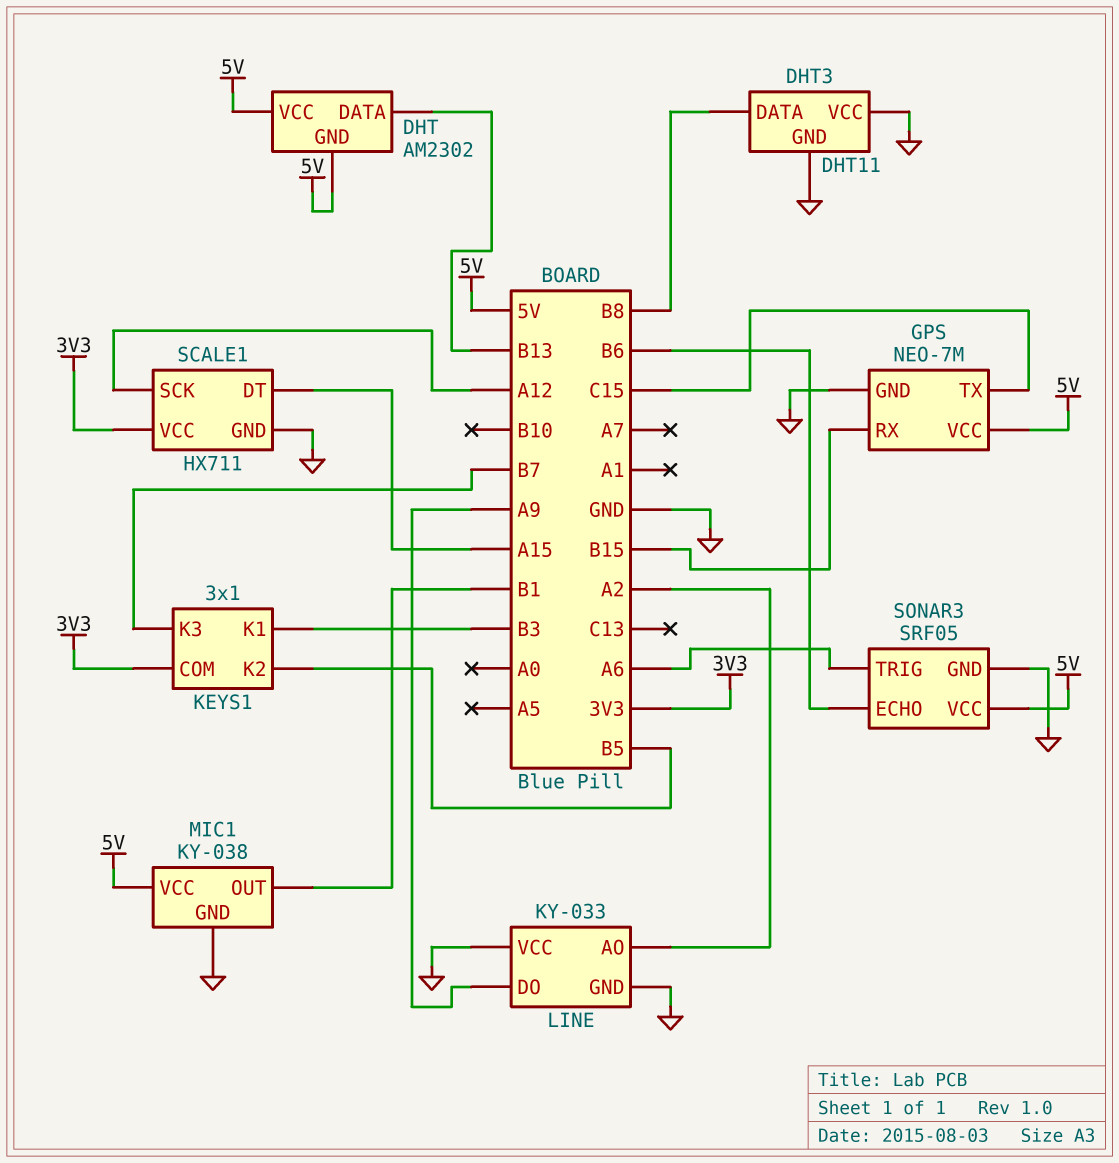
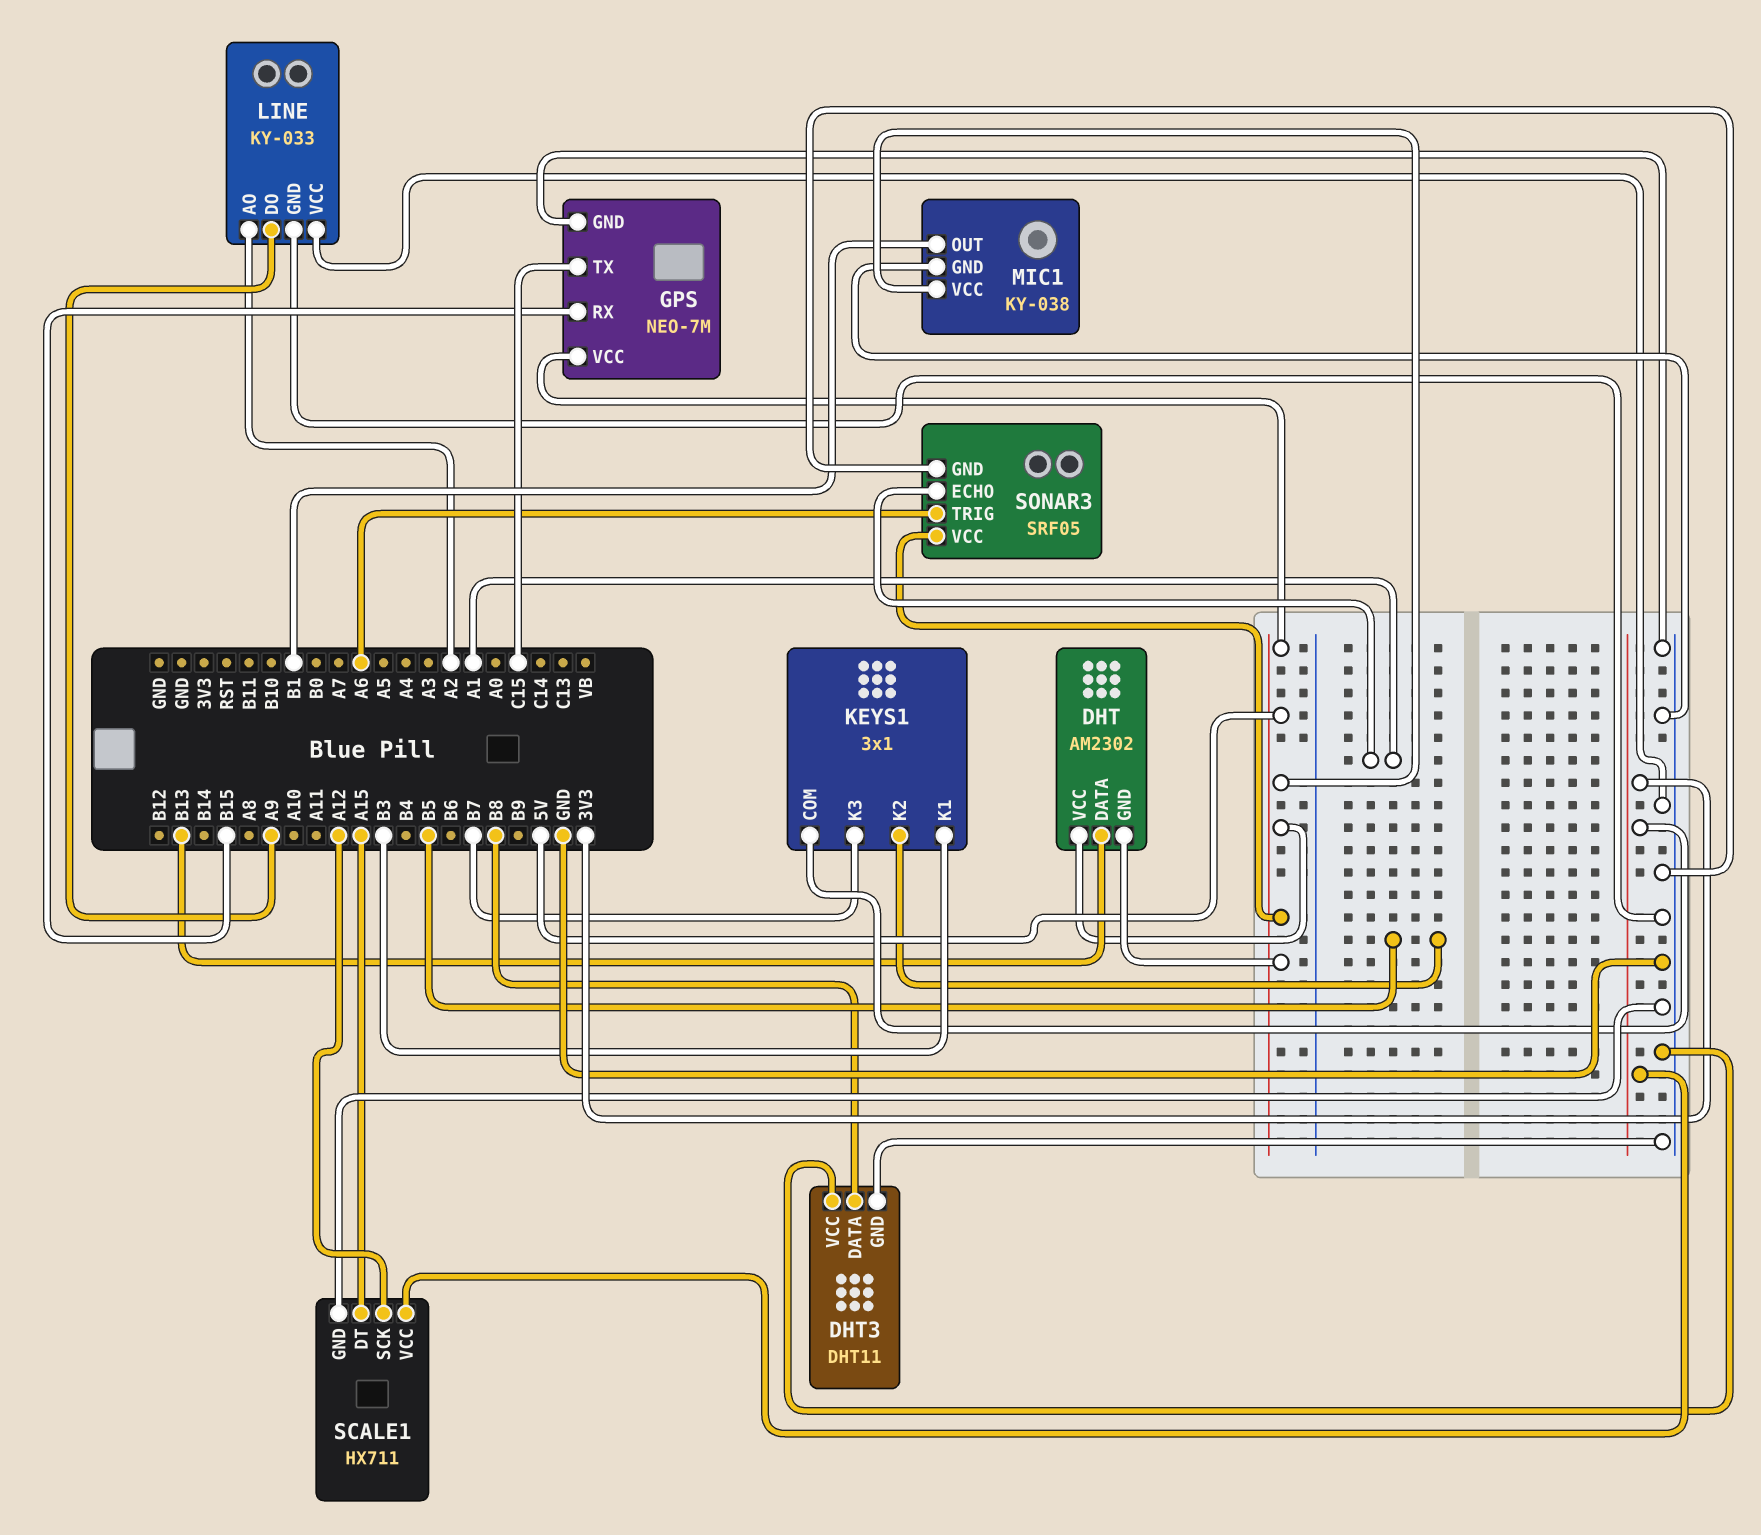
SONAR3 pin ECHO: B6 -> A1

